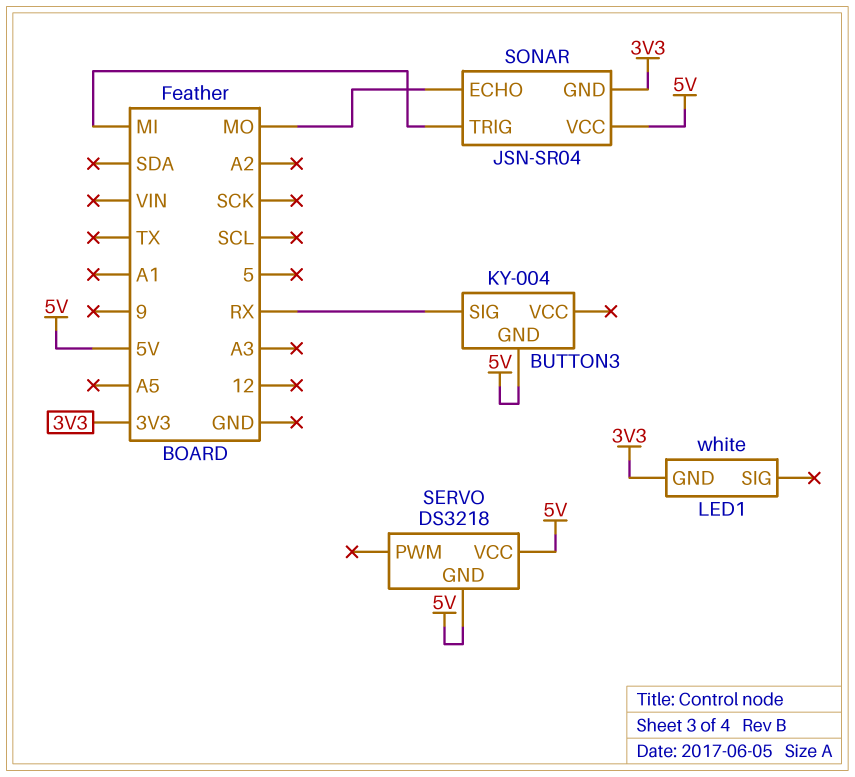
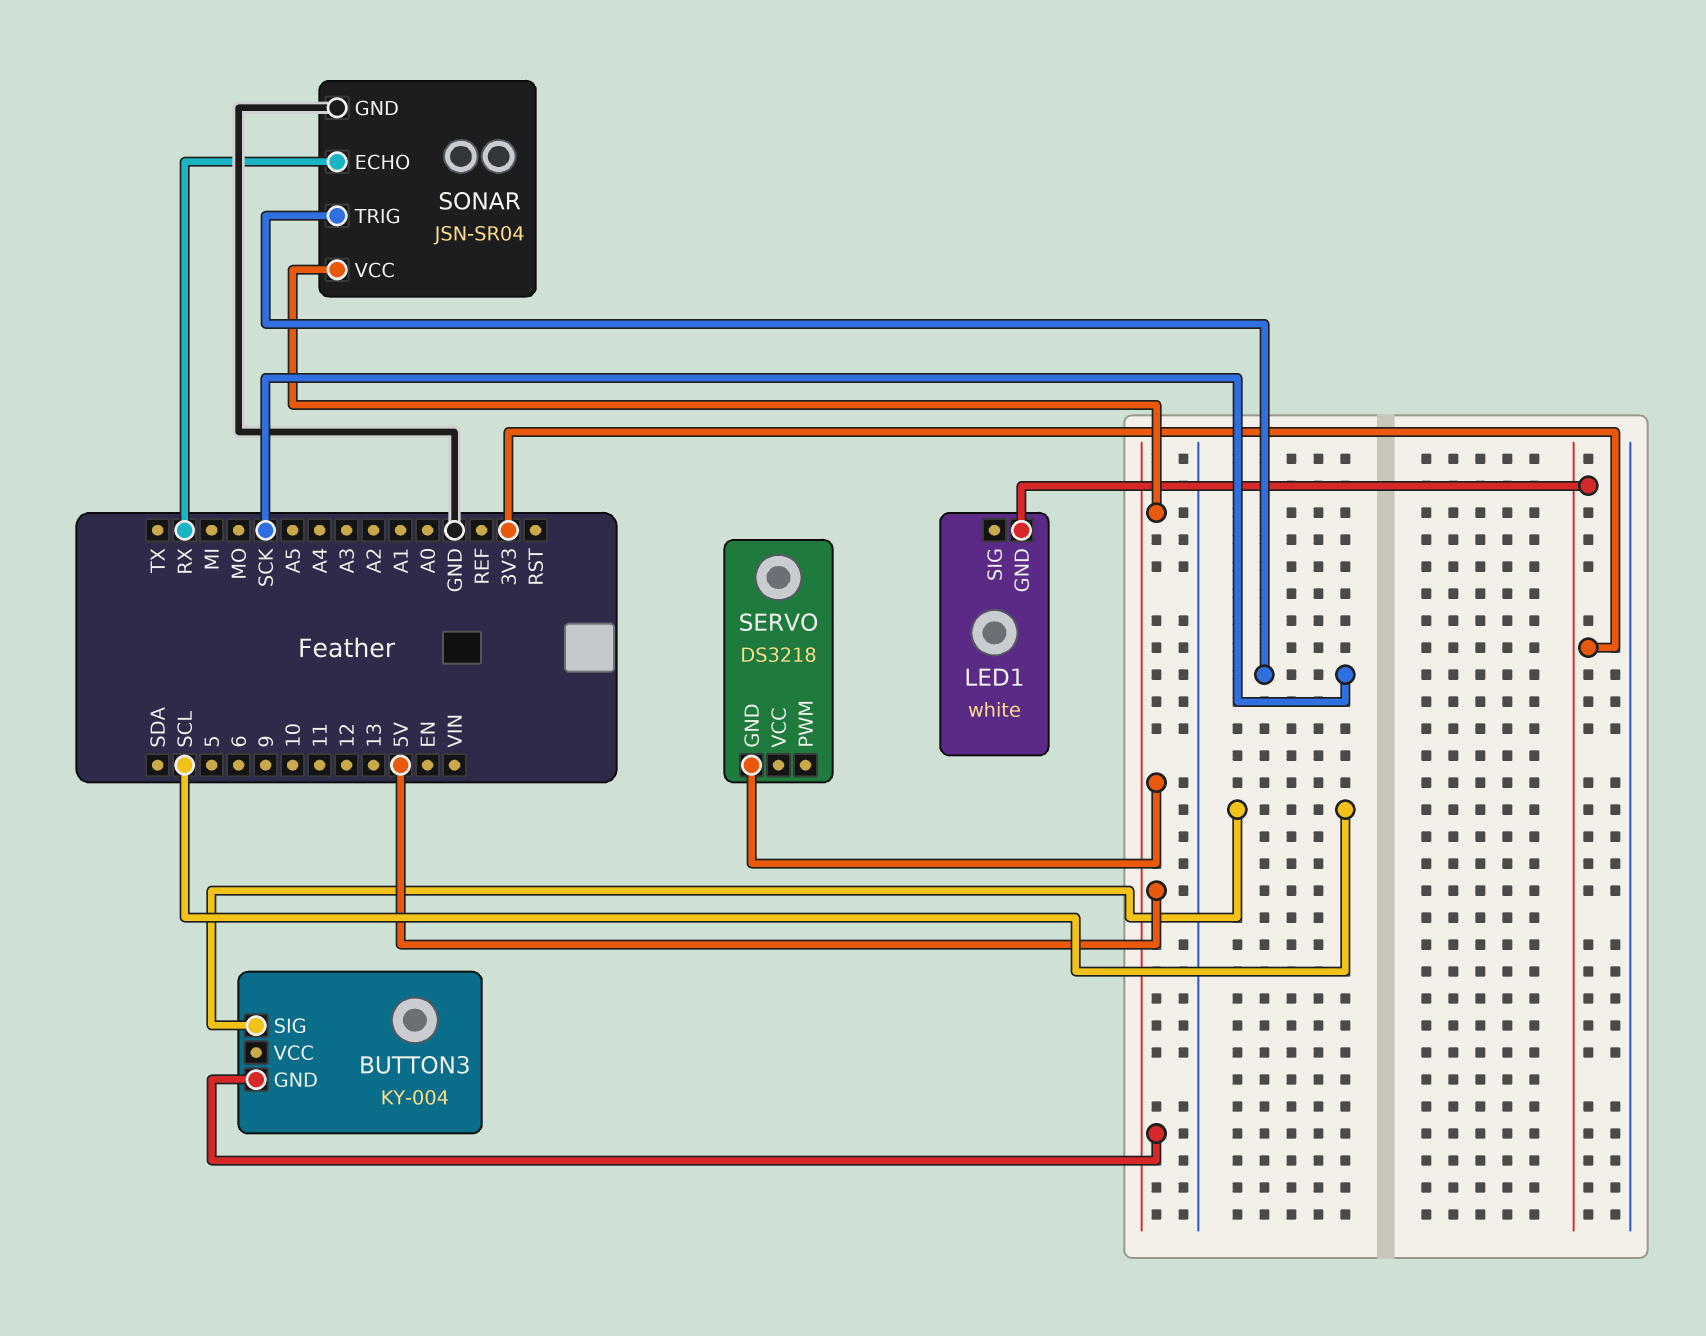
BUTTON3 pin SIG: RX -> SCL
SERVO pin VCC: 5V -> none
SONAR pin ECHO: MO -> RX
SONAR pin GND: 3V3 -> GND
SONAR pin TRIG: MI -> SCK

